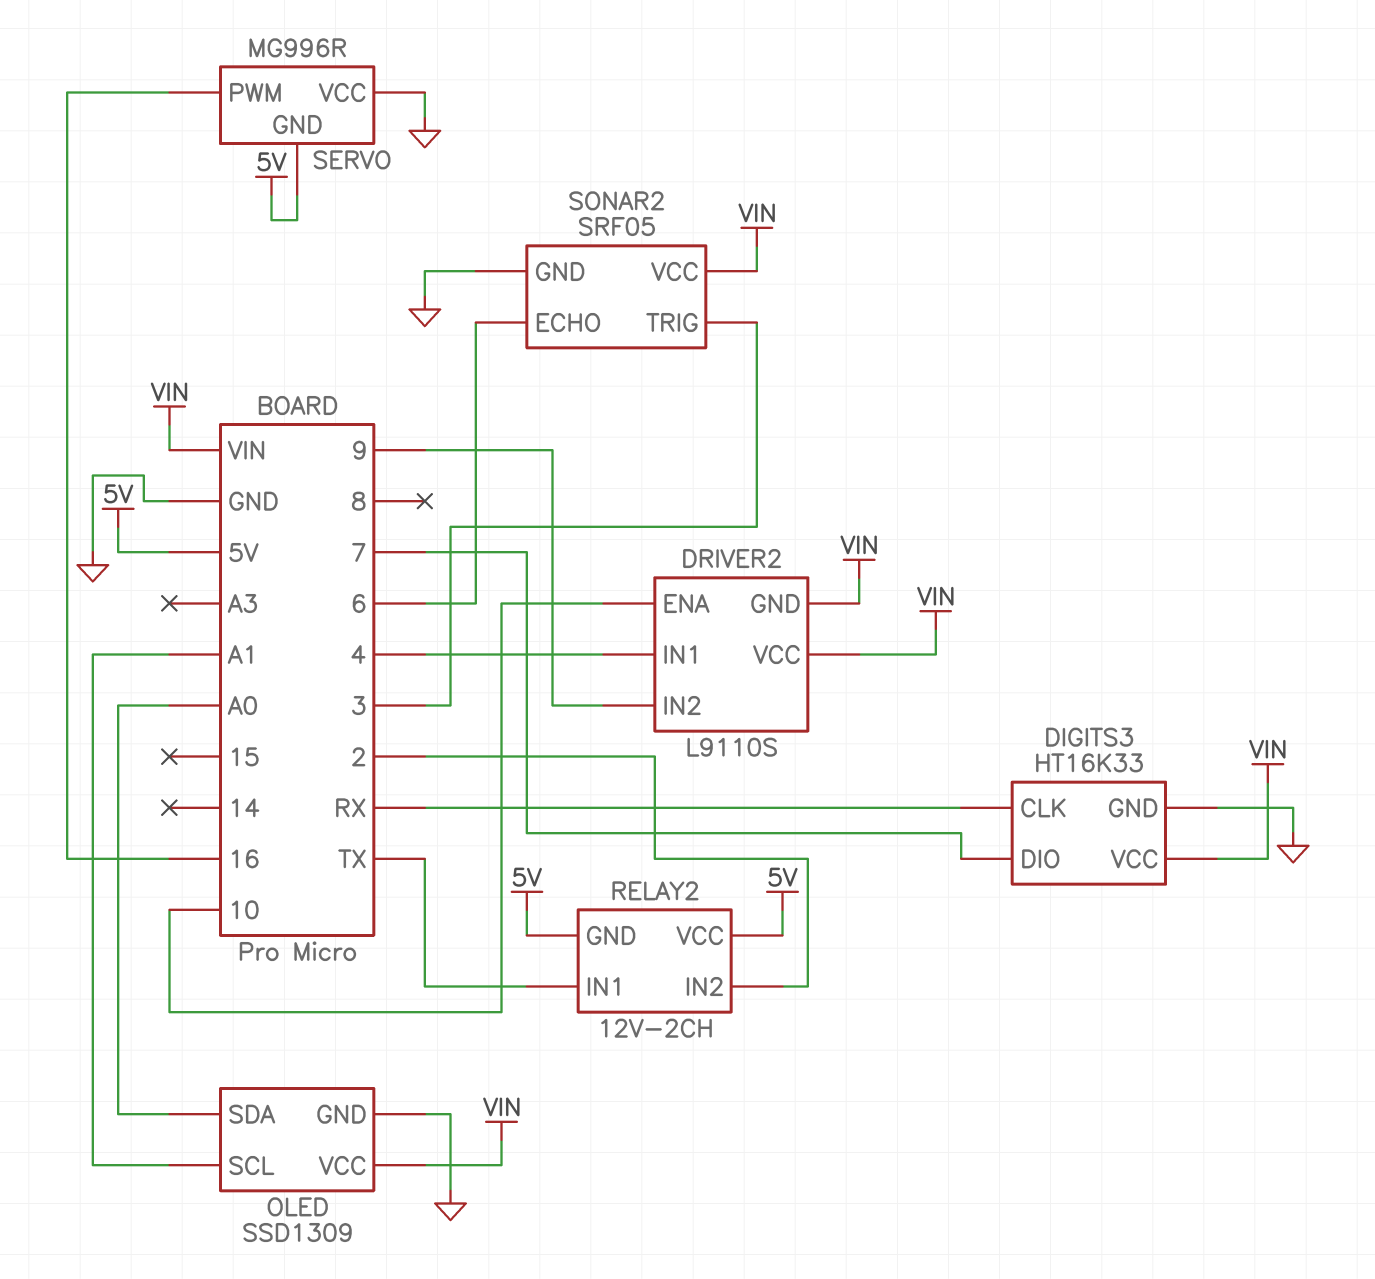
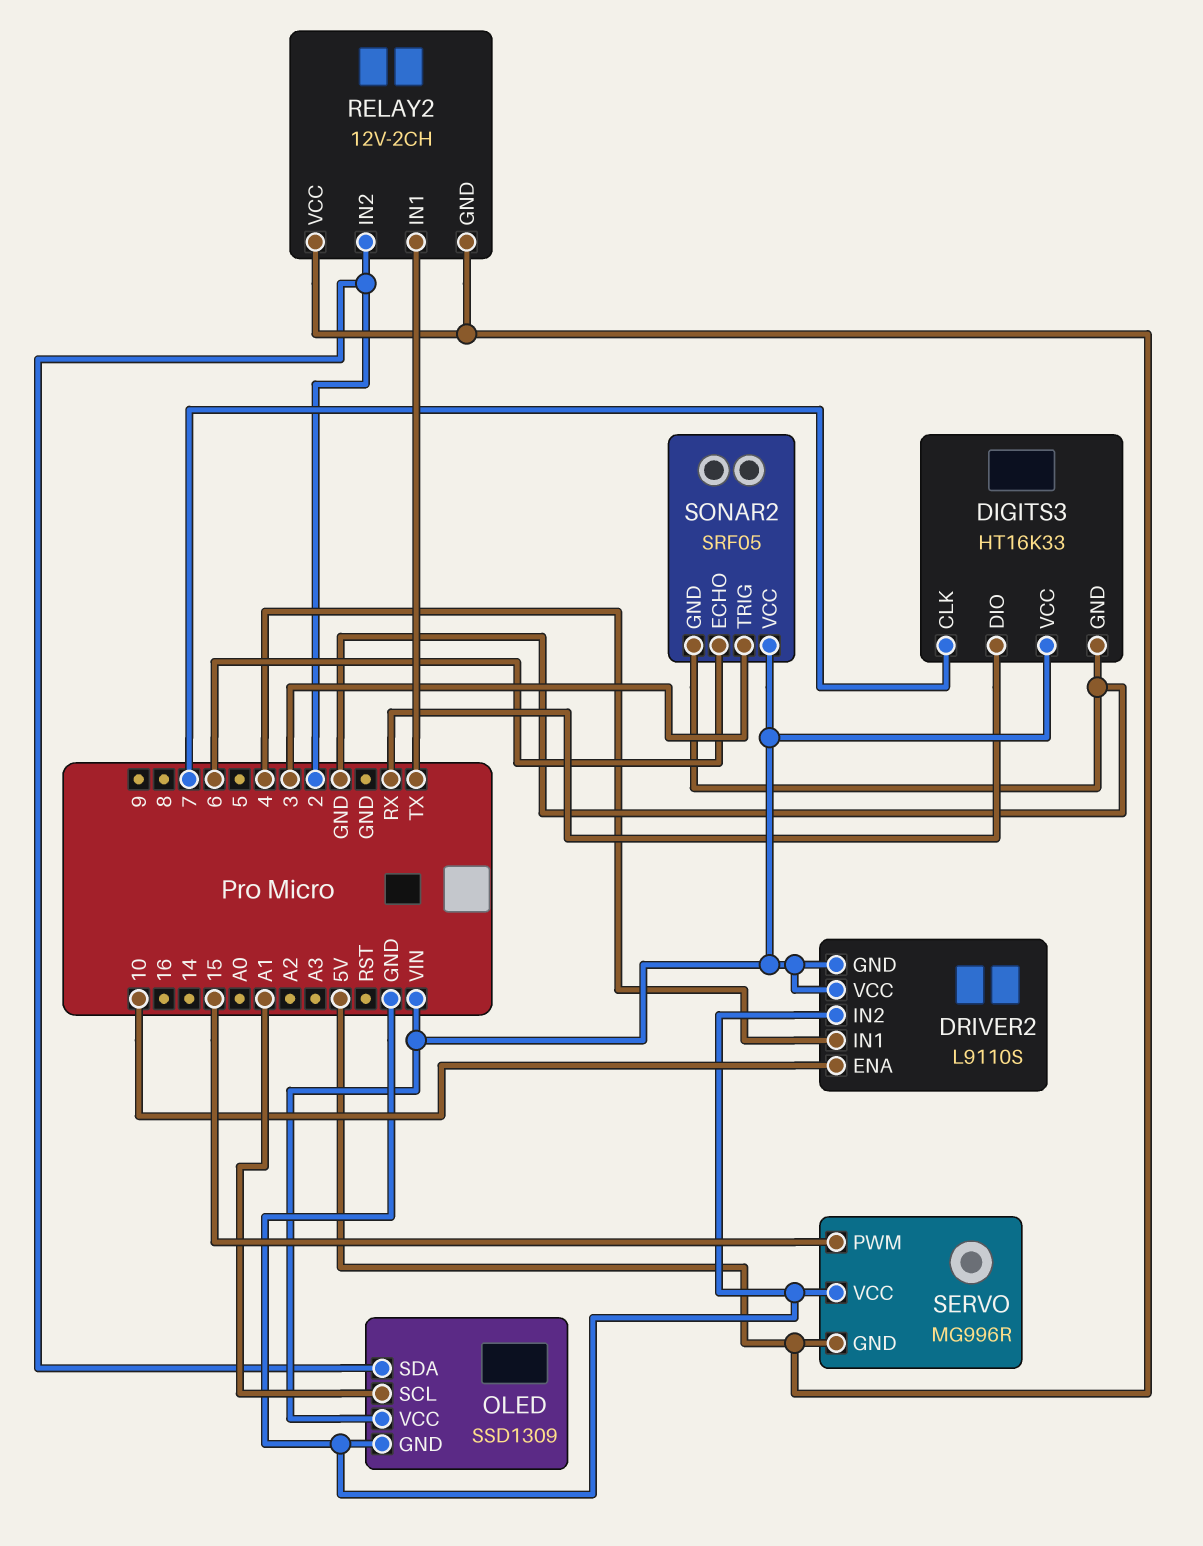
DIGITS3 pin CLK: RX -> 7
DIGITS3 pin DIO: 7 -> RX
DRIVER2 pin IN2: 9 -> GND
OLED pin SDA: A0 -> 2
SERVO pin PWM: 16 -> 15

